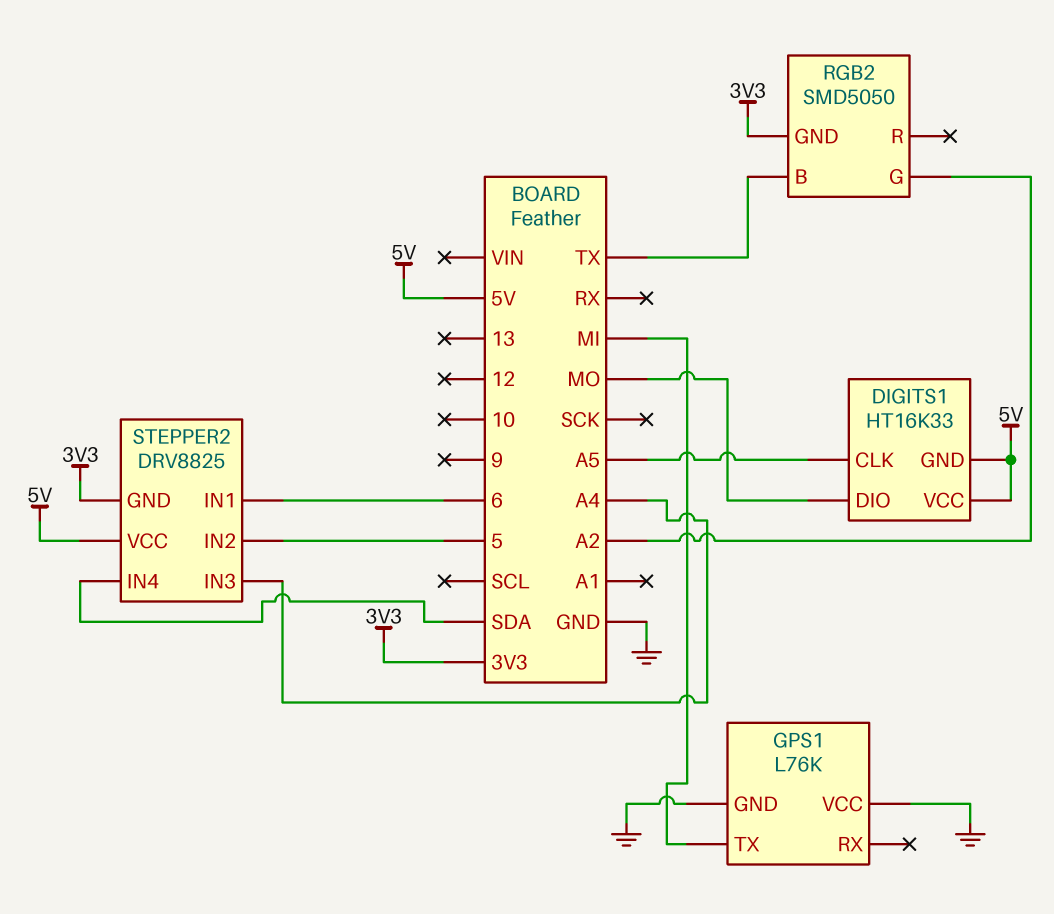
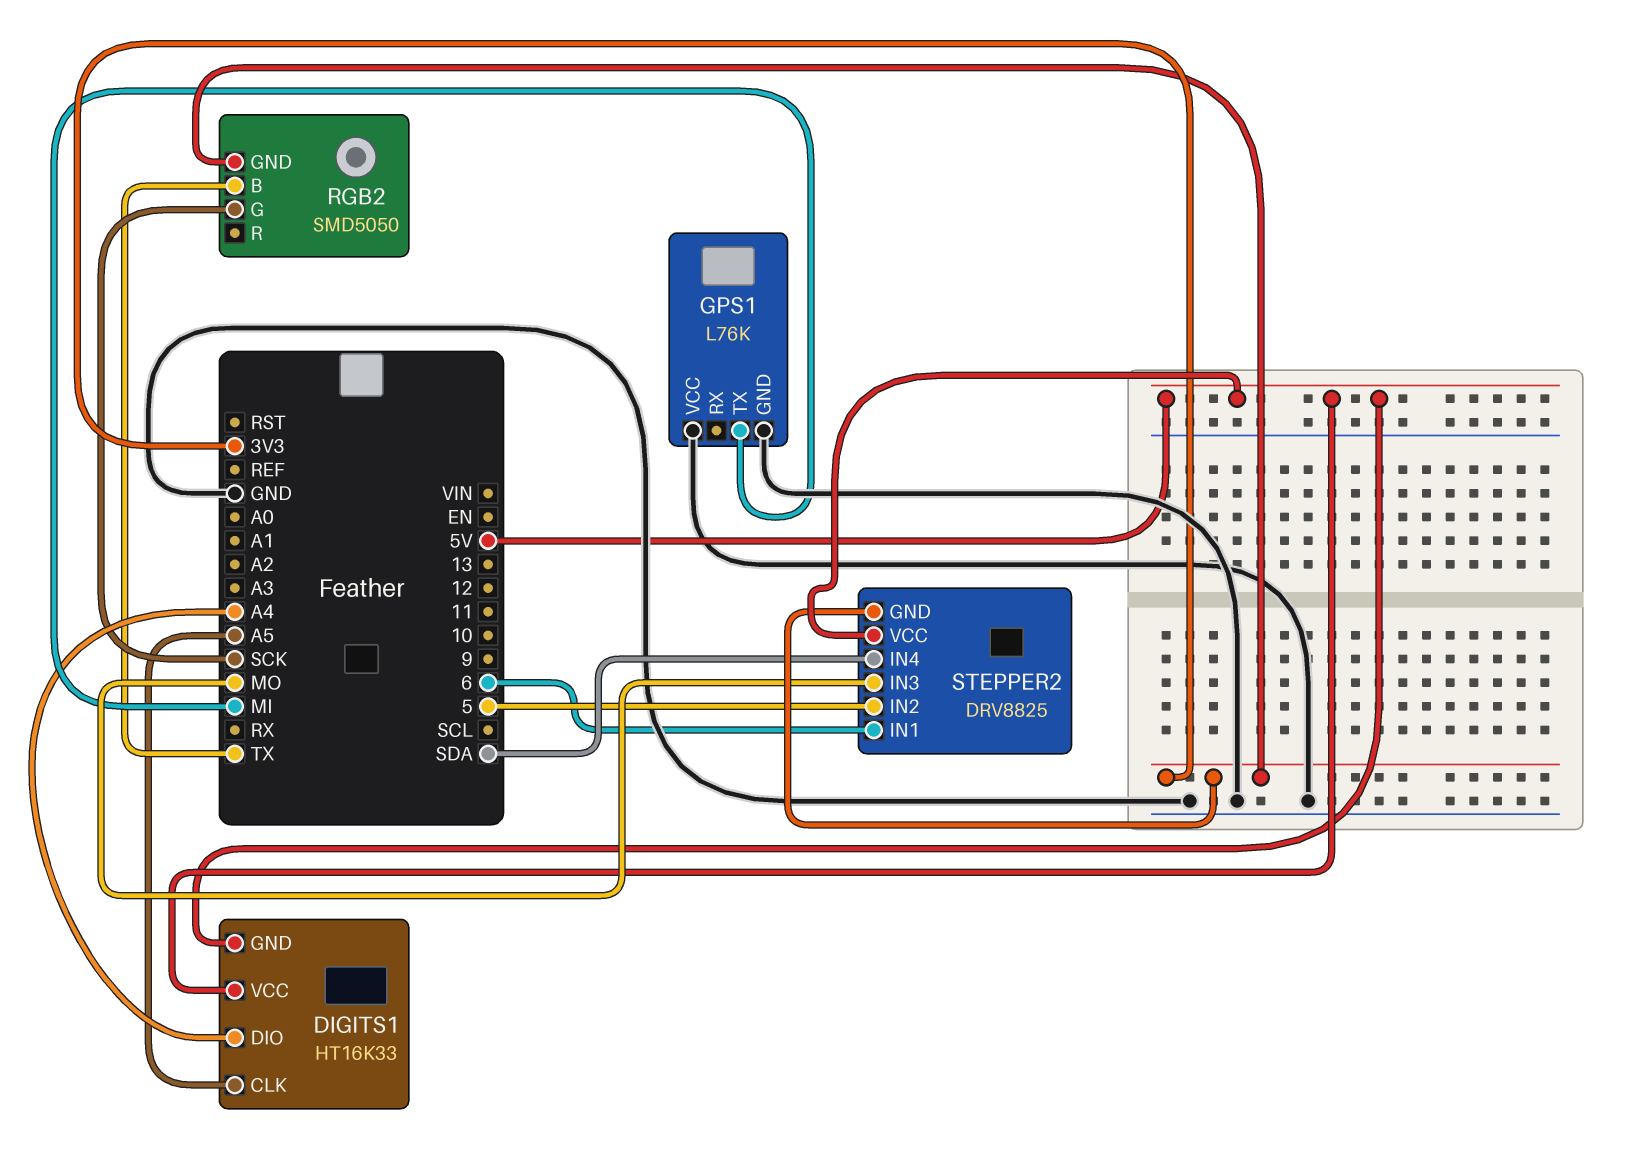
DIGITS1 pin DIO: MO -> A4
RGB2 pin G: A2 -> SCK
STEPPER2 pin IN3: A4 -> MO

